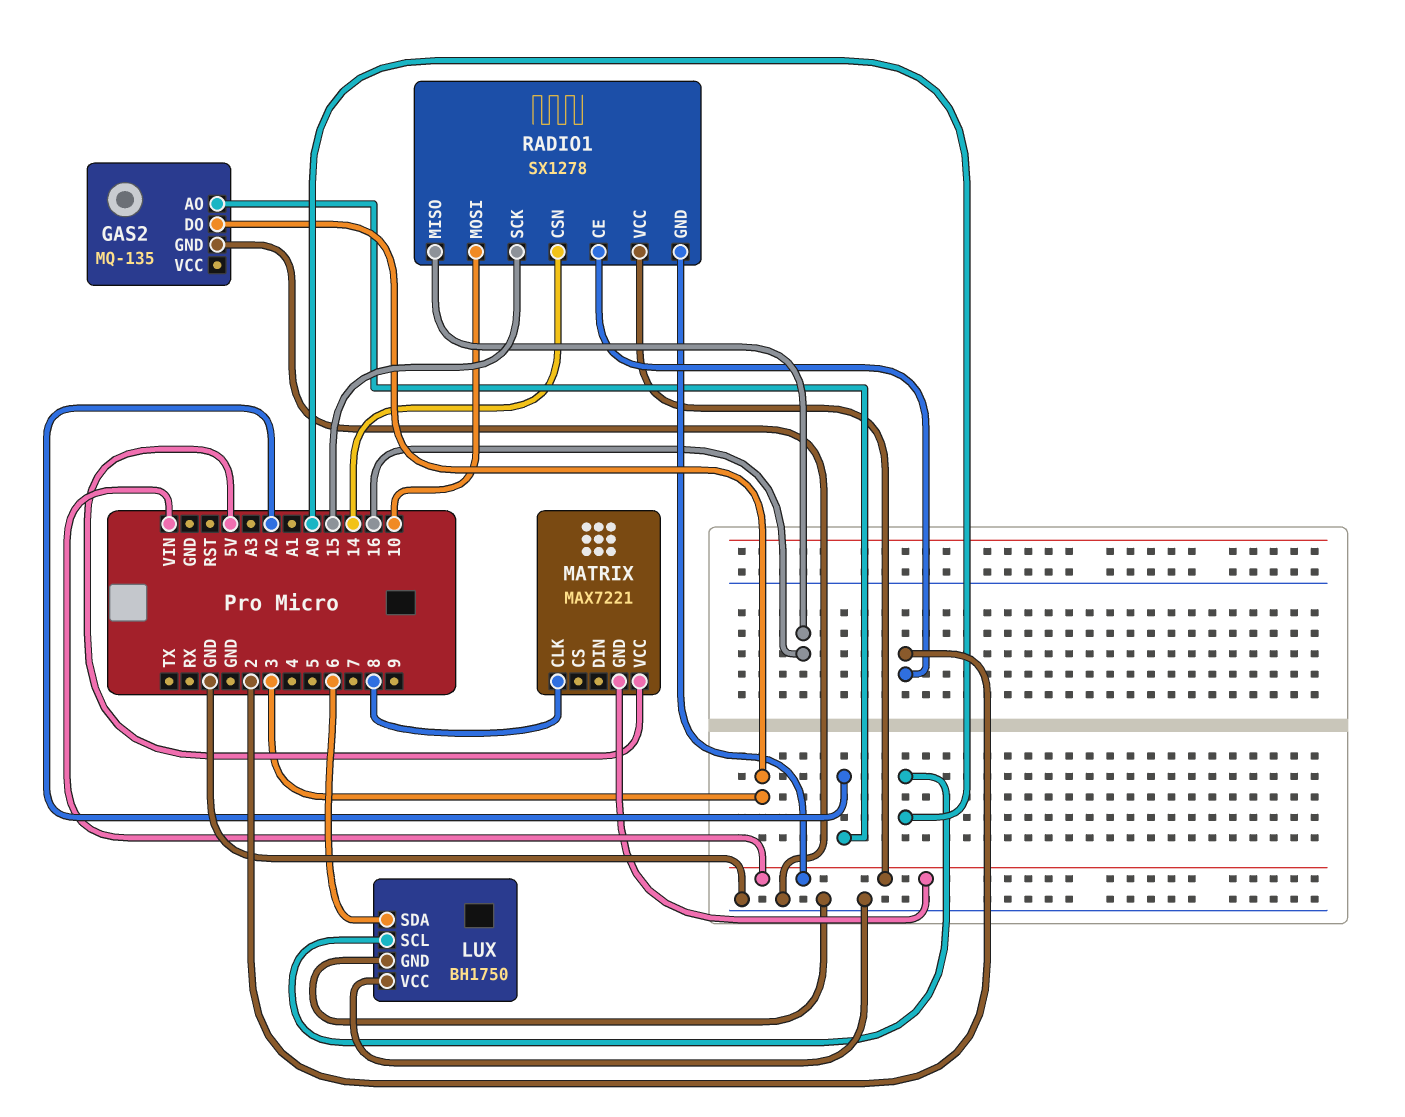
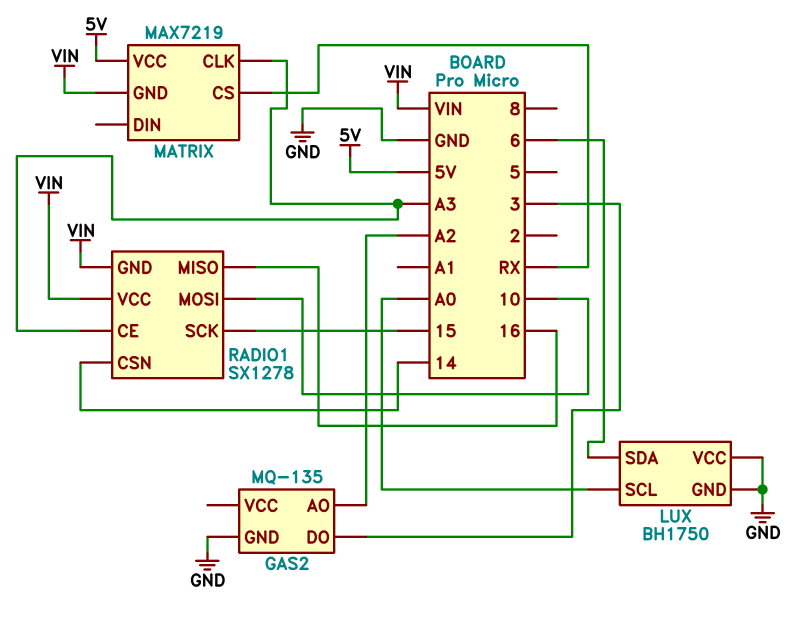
MATRIX: MAX7221 -> MAX7219
MATRIX pin CLK: 8 -> A3
MATRIX pin CS: none -> RX
RADIO1 pin CE: 2 -> A3

